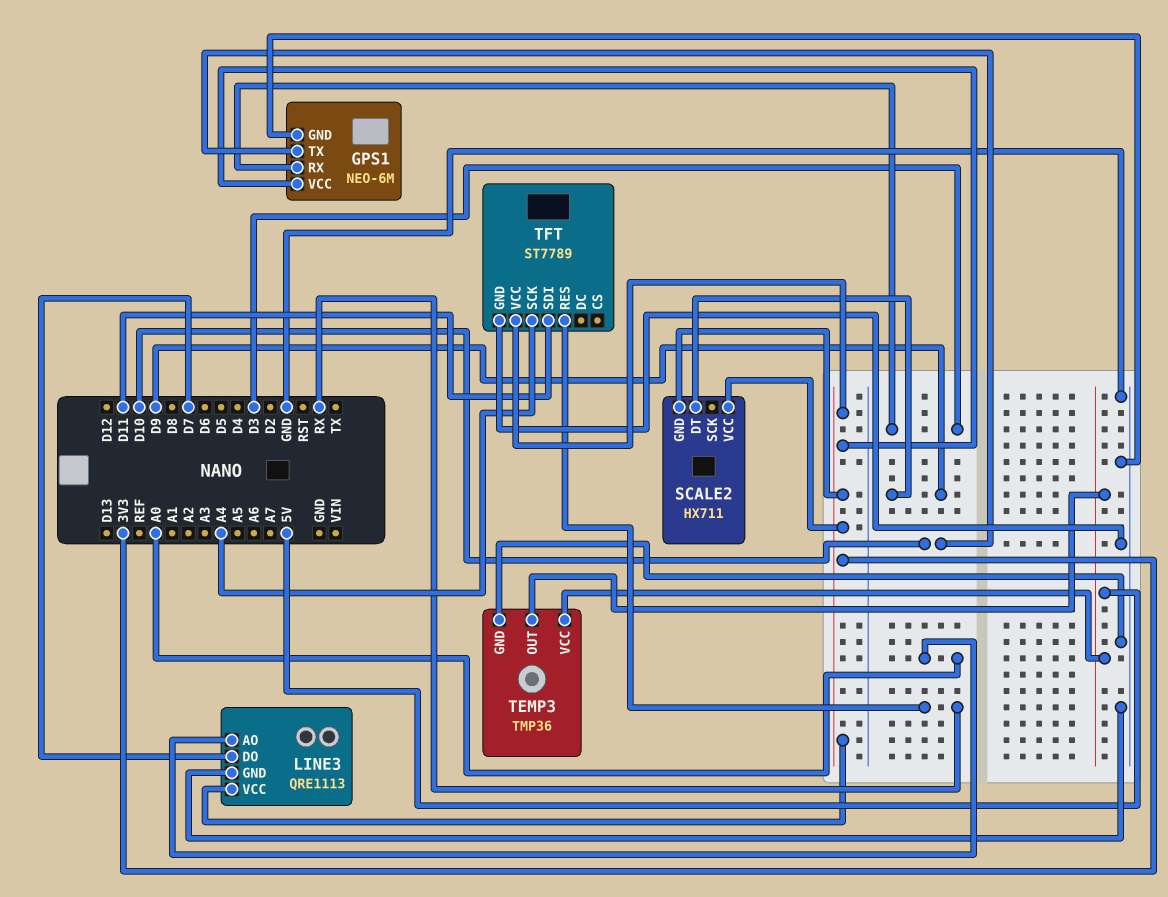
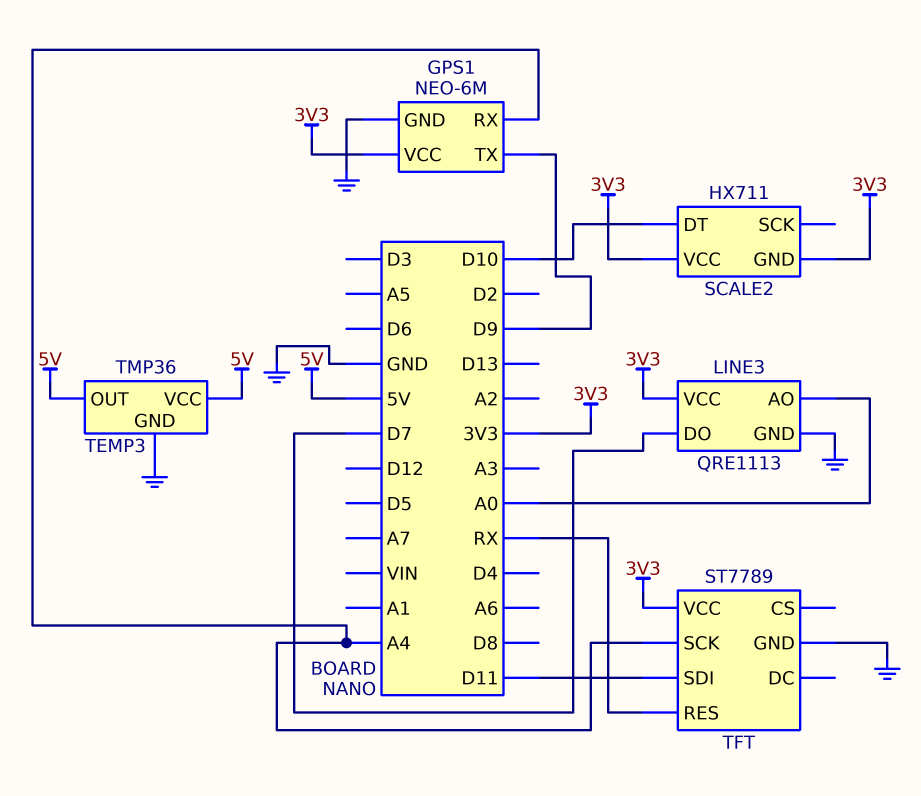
GPS1 pin RX: D3 -> A4
GPS1 pin TX: D10 -> D9
SCALE2 pin DT: D9 -> D10

